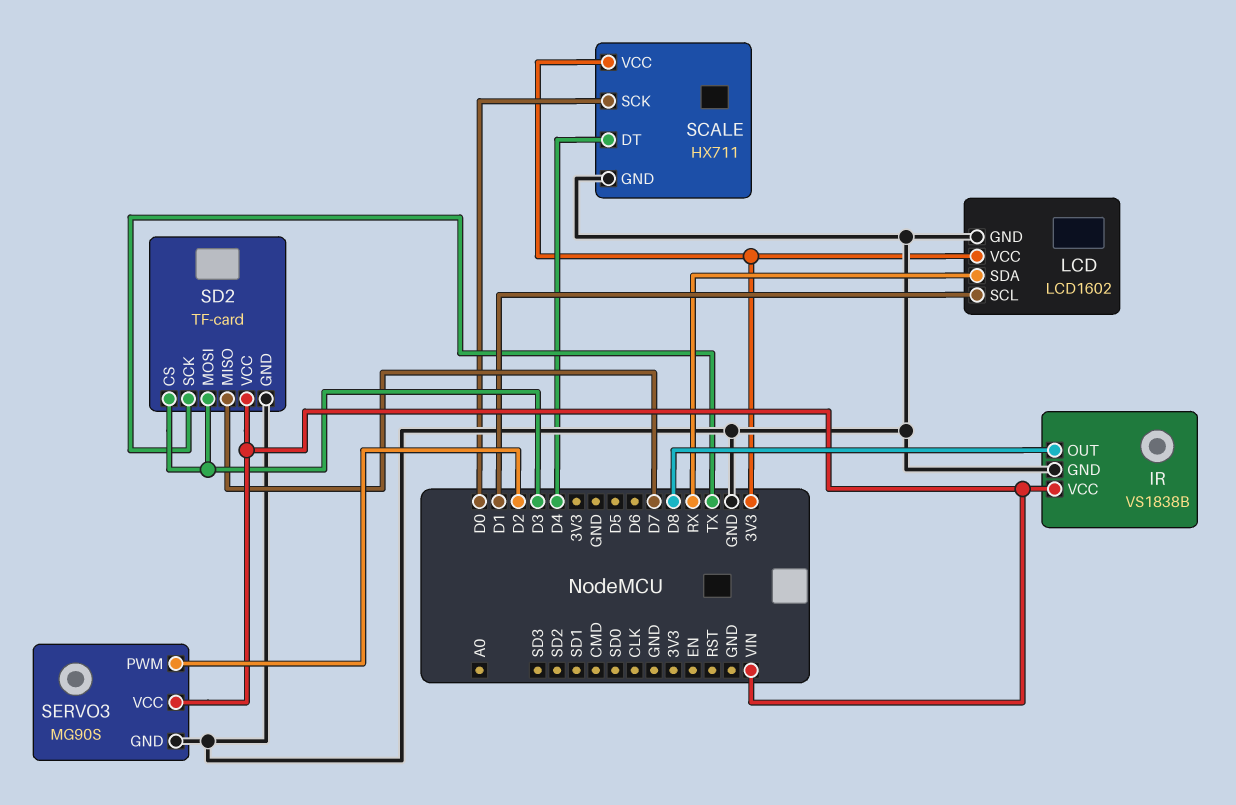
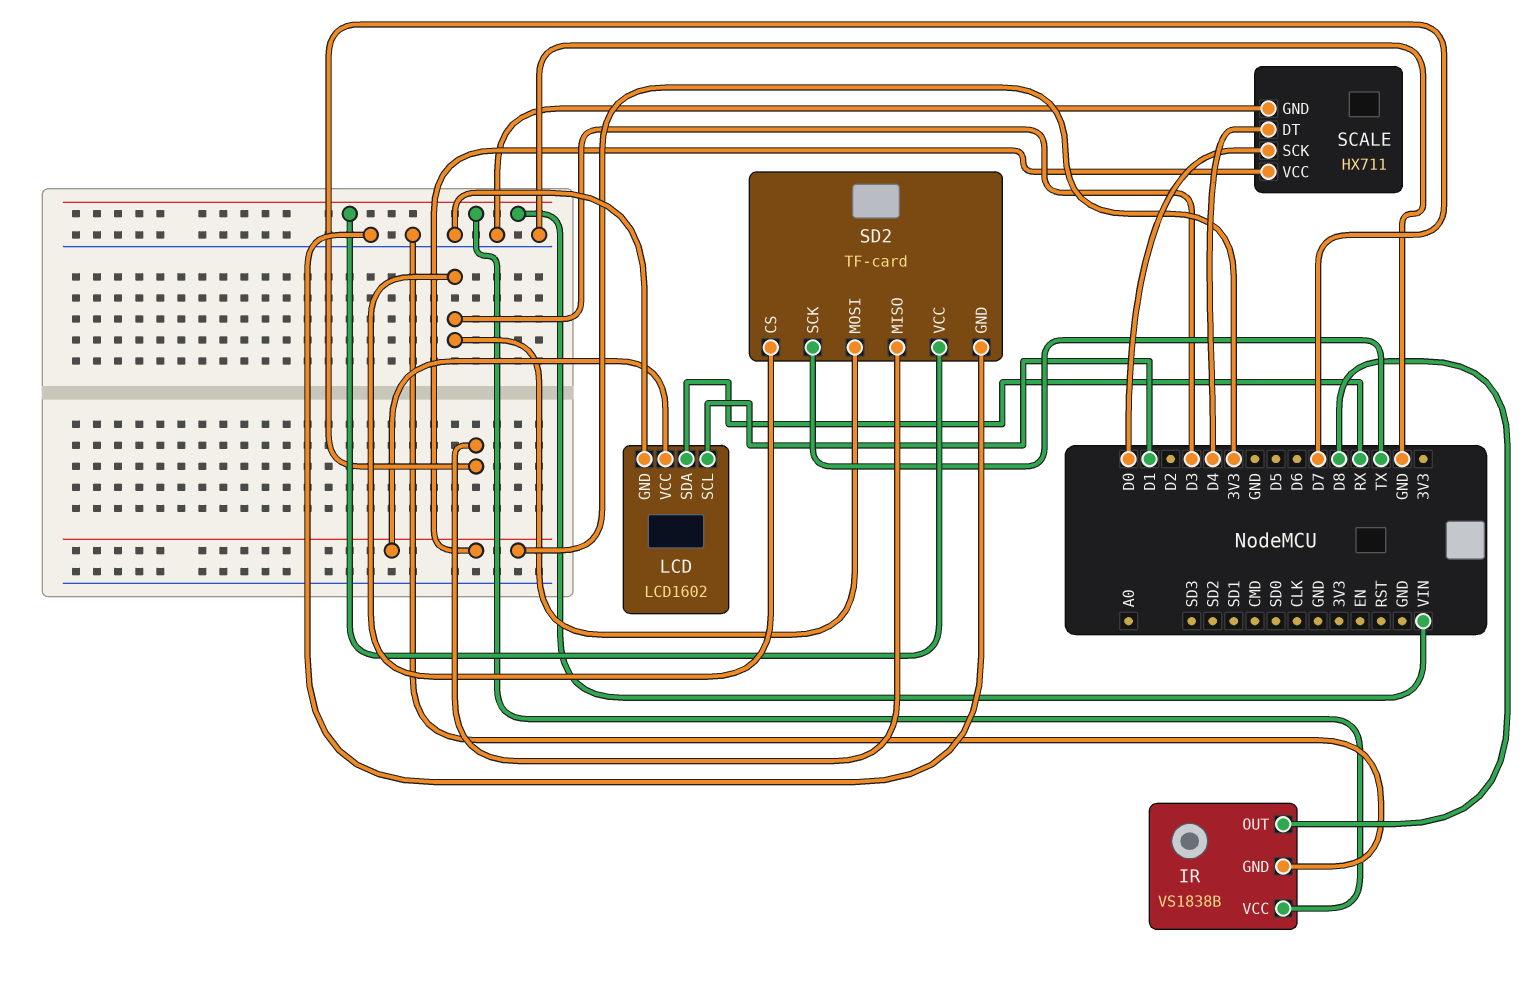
SERVO3: MG90S -> none
SERVO3 pin GND: GND -> none
SERVO3 pin PWM: D2 -> none
SERVO3 pin VCC: VIN -> none

